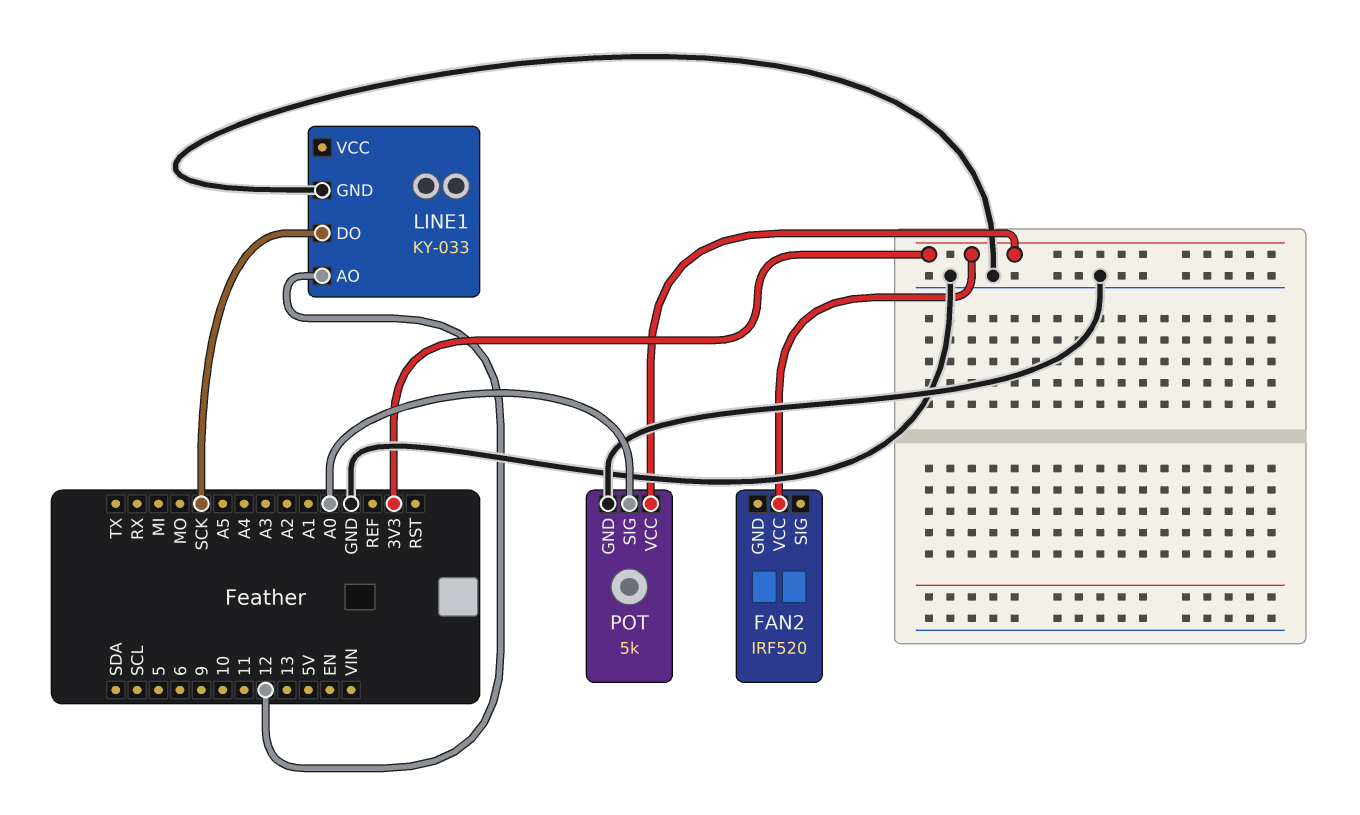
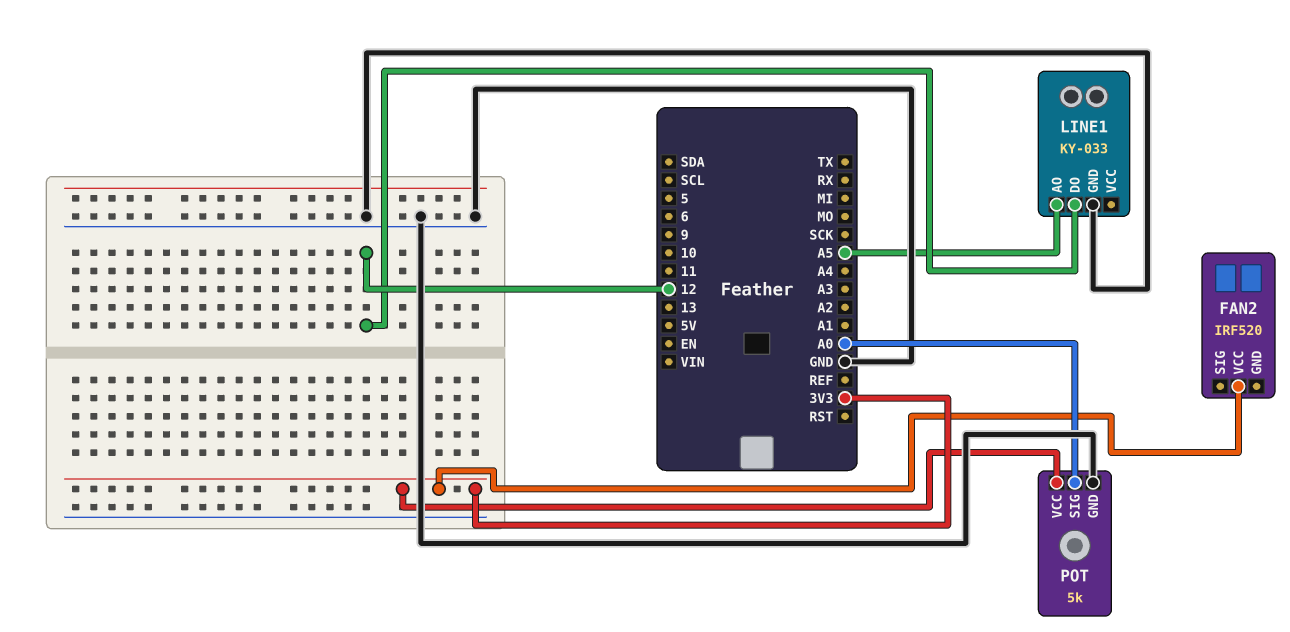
LINE1 pin AO: 12 -> A5
LINE1 pin DO: SCK -> 12

